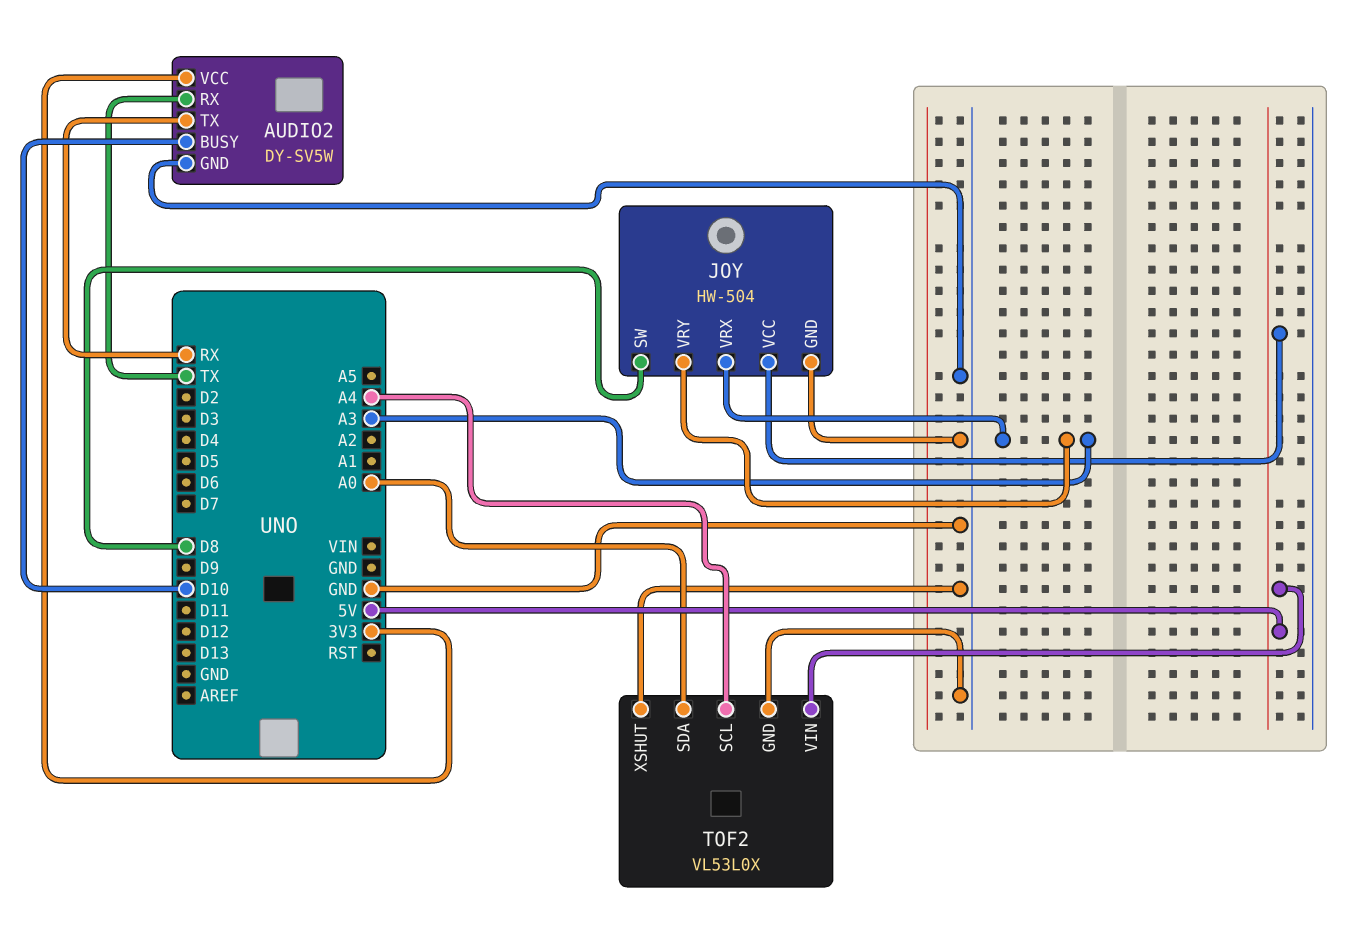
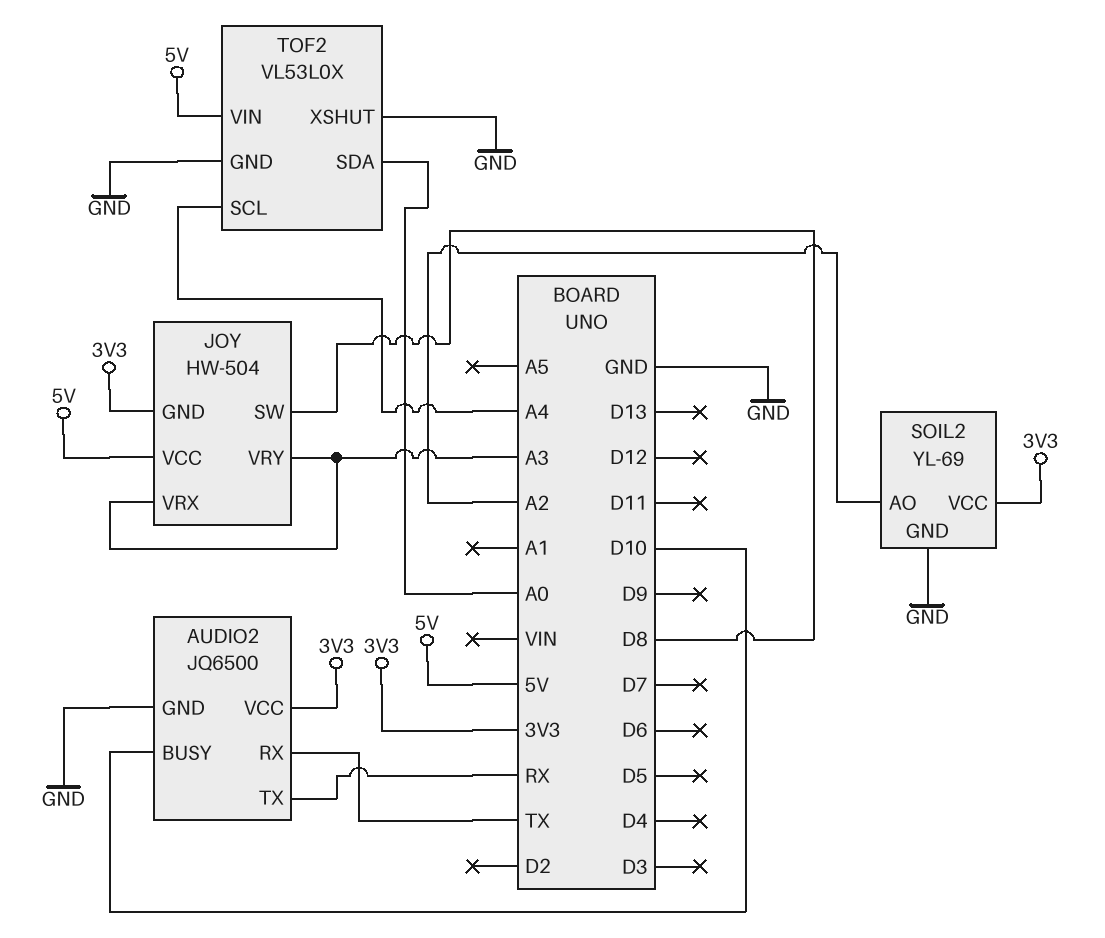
AUDIO2: DY-SV5W -> JQ6500
JOY pin GND: GND -> 3V3
SOIL2: none -> YL-69
SOIL2 pin AO: none -> A2
SOIL2 pin GND: none -> GND
SOIL2 pin VCC: none -> 3V3

